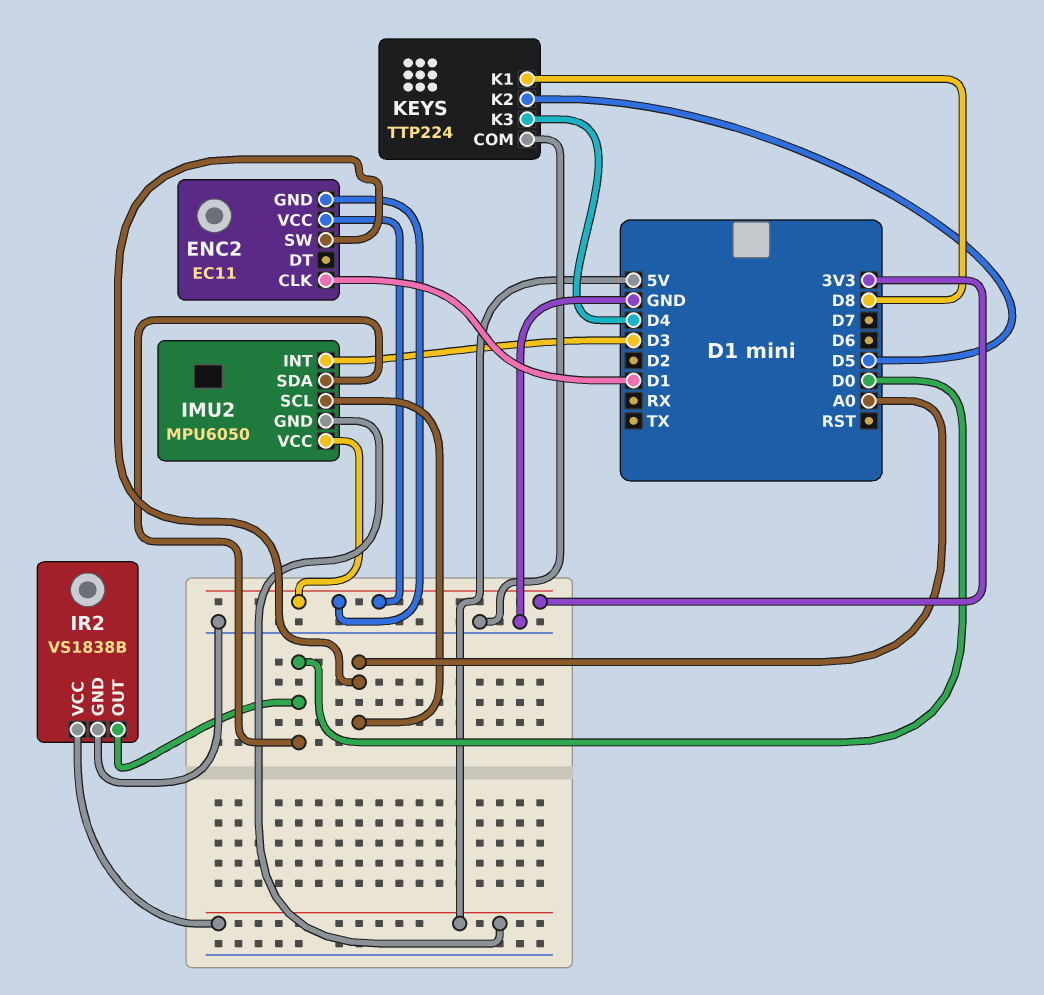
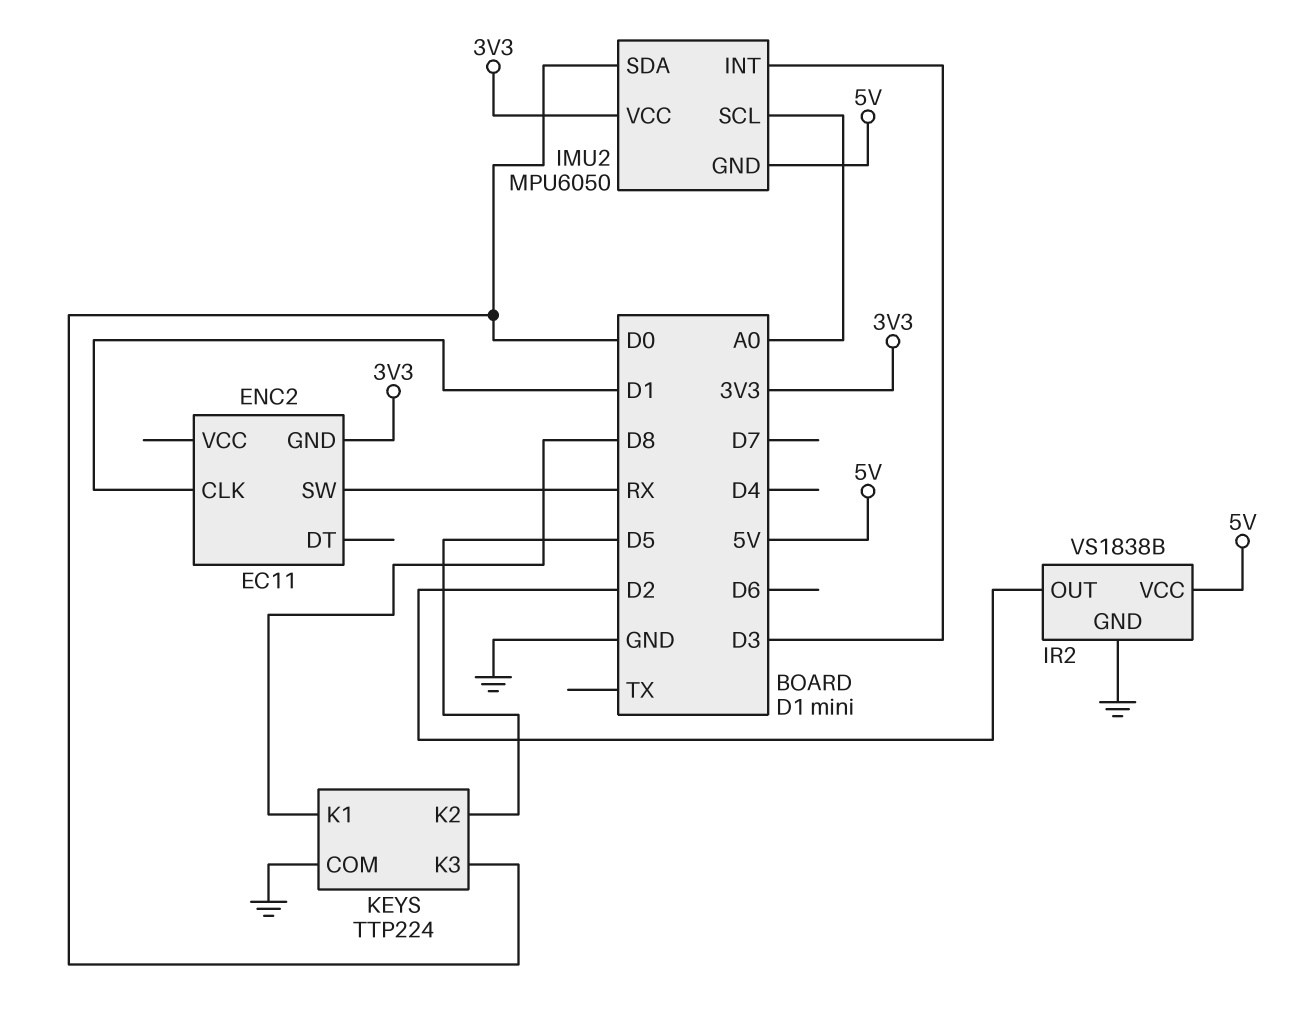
ENC2 pin SW: A0 -> RX
ENC2 pin VCC: 3V3 -> none
IR2 pin OUT: D0 -> D2
KEYS pin K3: D4 -> D0

